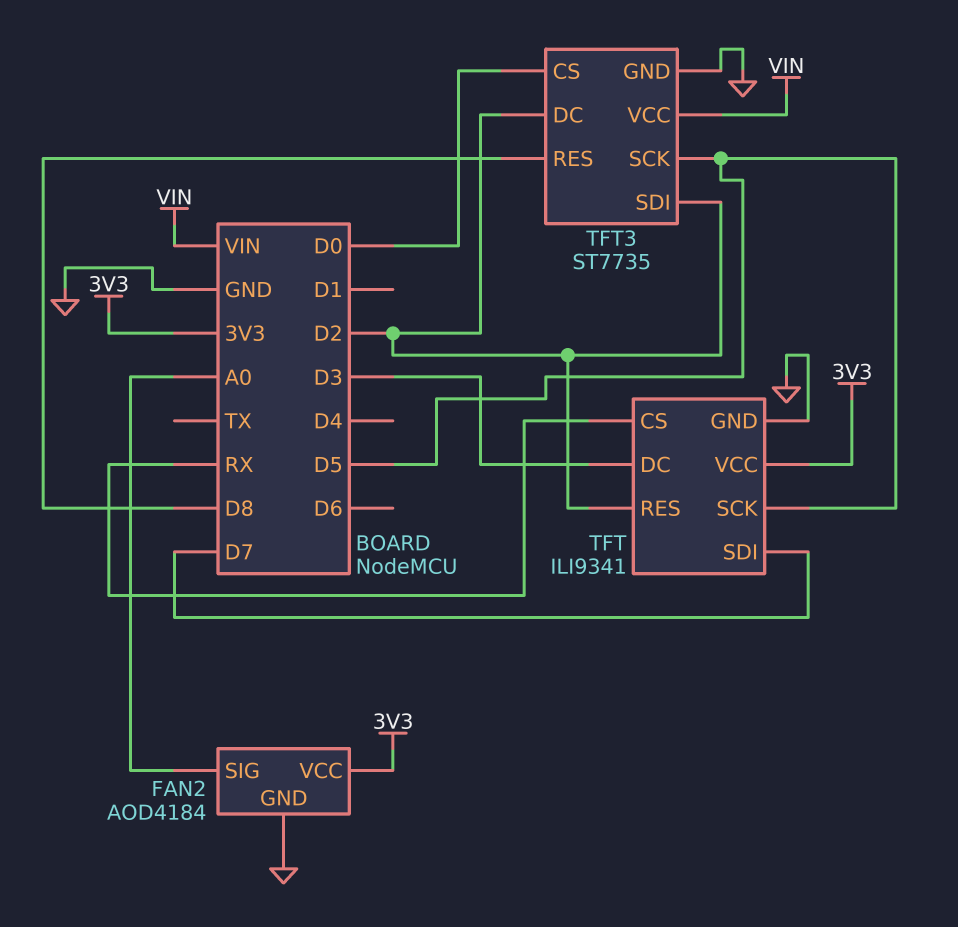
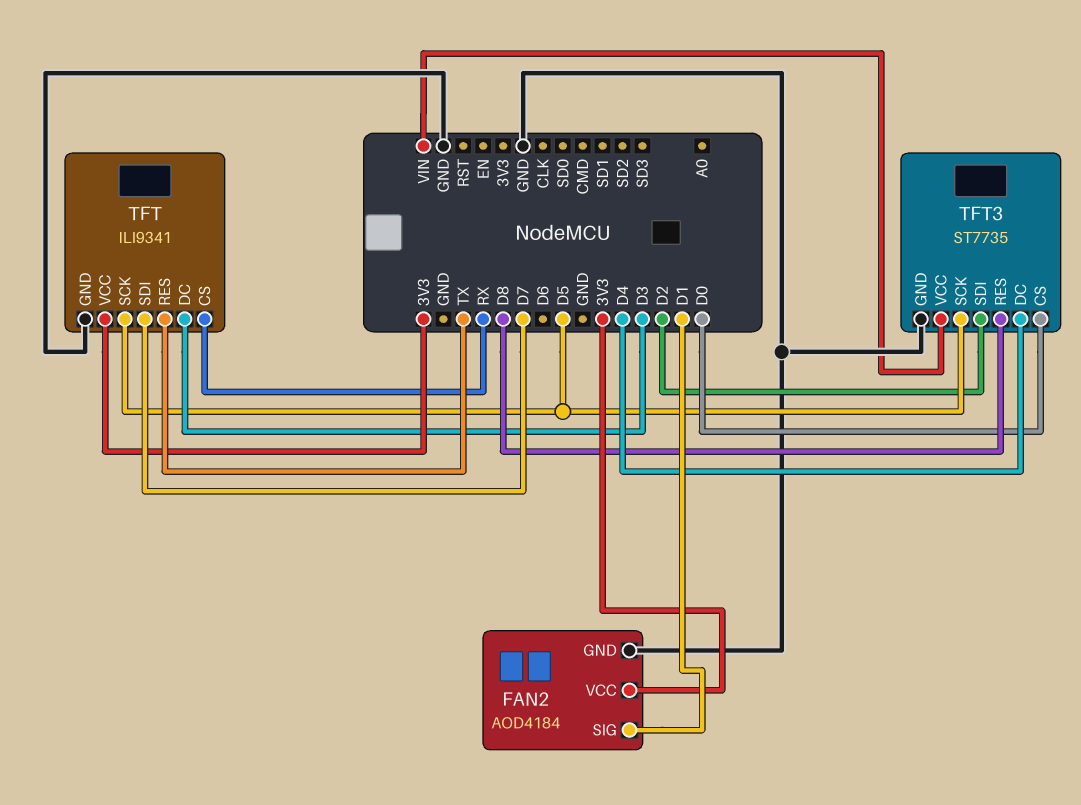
FAN2 pin SIG: A0 -> D1
TFT pin RES: D2 -> TX
TFT3 pin DC: D2 -> D4

